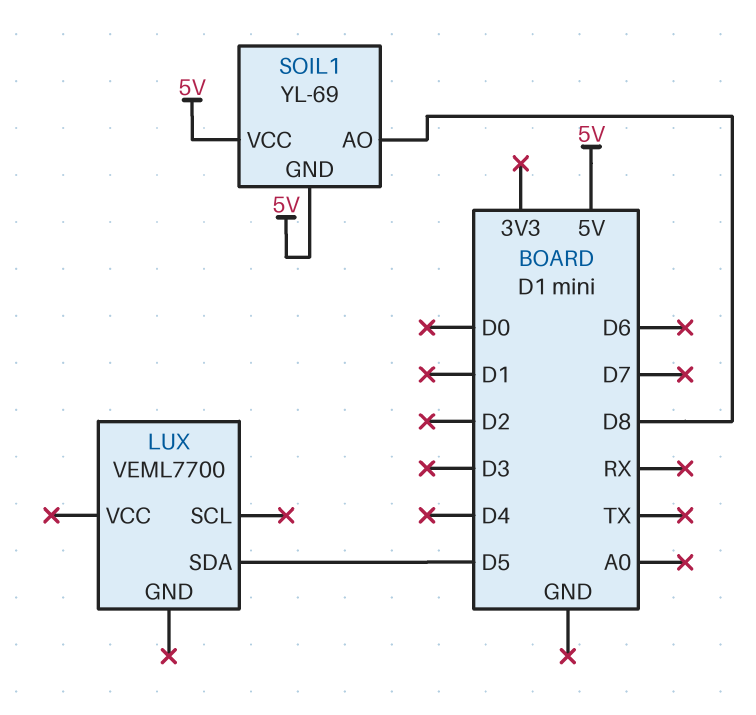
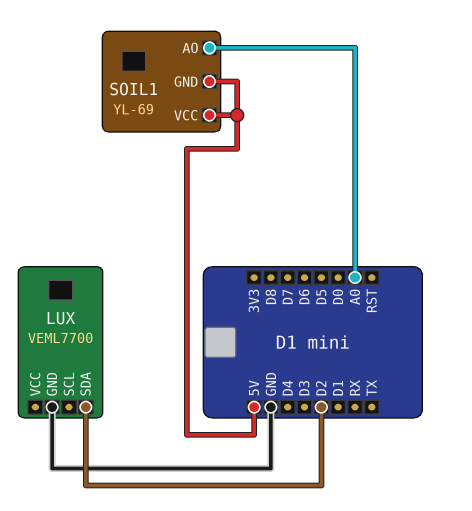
LUX pin GND: none -> GND
LUX pin SDA: D5 -> D2
SOIL1 pin AO: D8 -> A0

